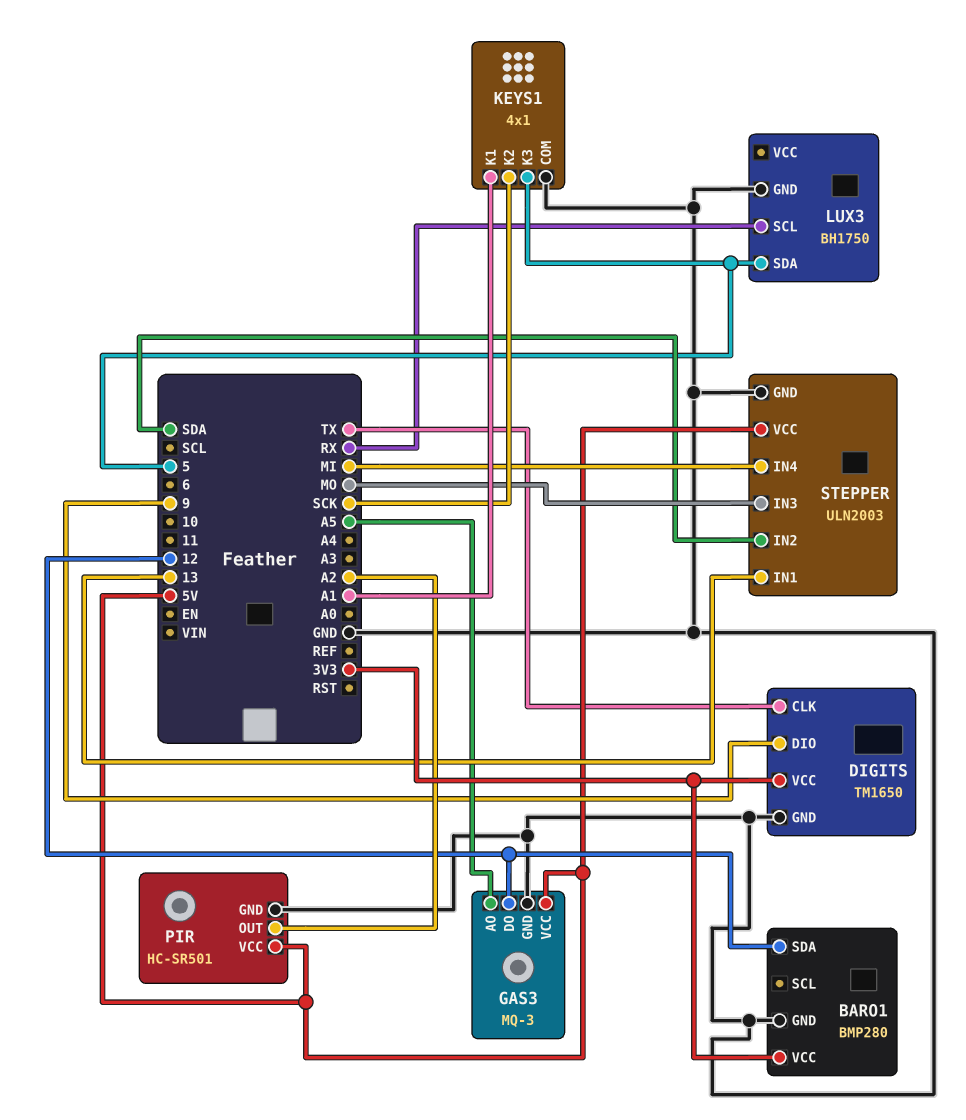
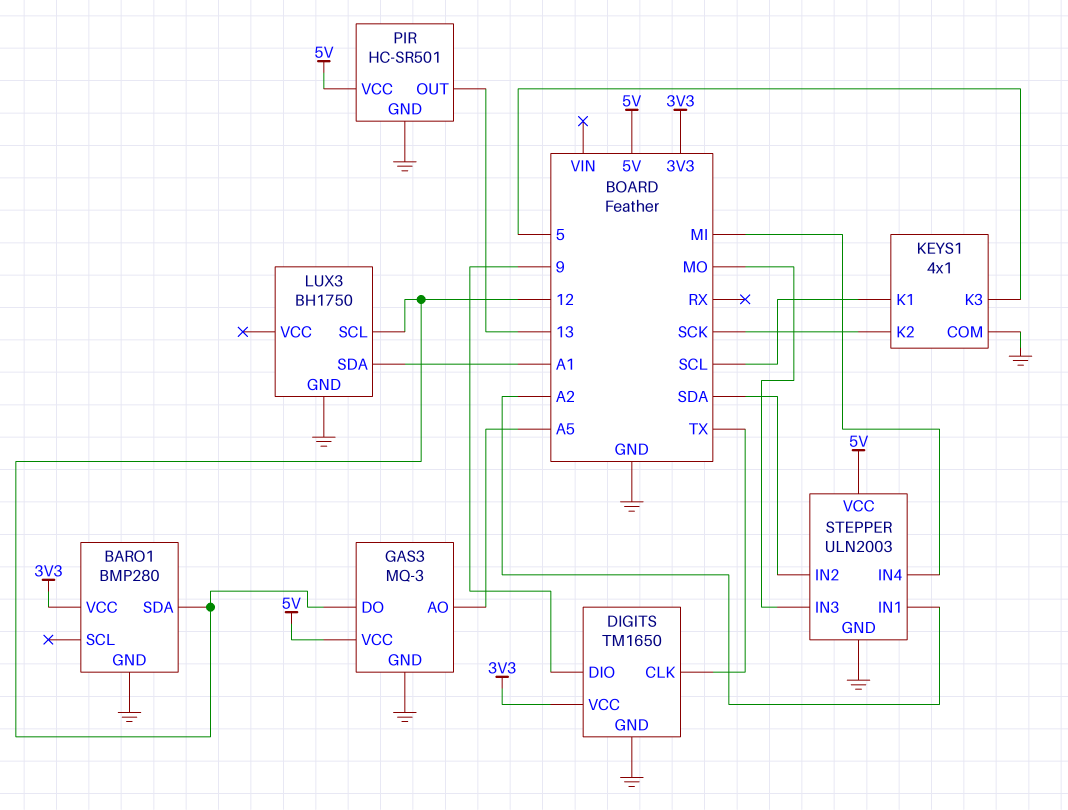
KEYS1 pin K1: A1 -> SCL
LUX3 pin SCL: RX -> 12
LUX3 pin SDA: 5 -> A1
PIR pin OUT: A2 -> 13
STEPPER pin IN1: 13 -> A2

